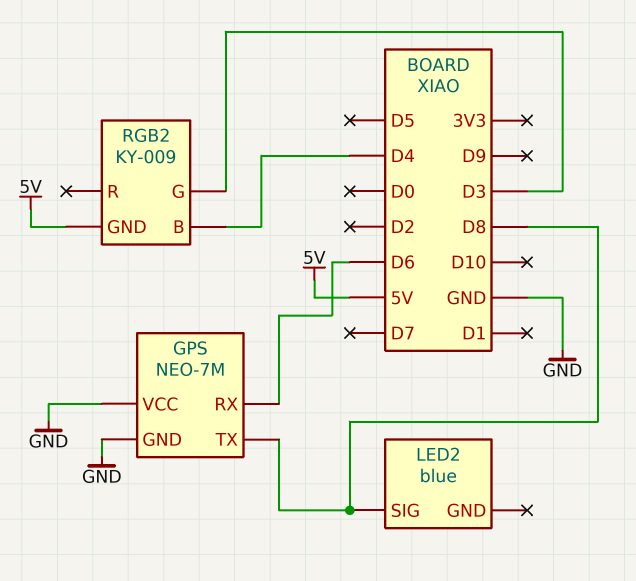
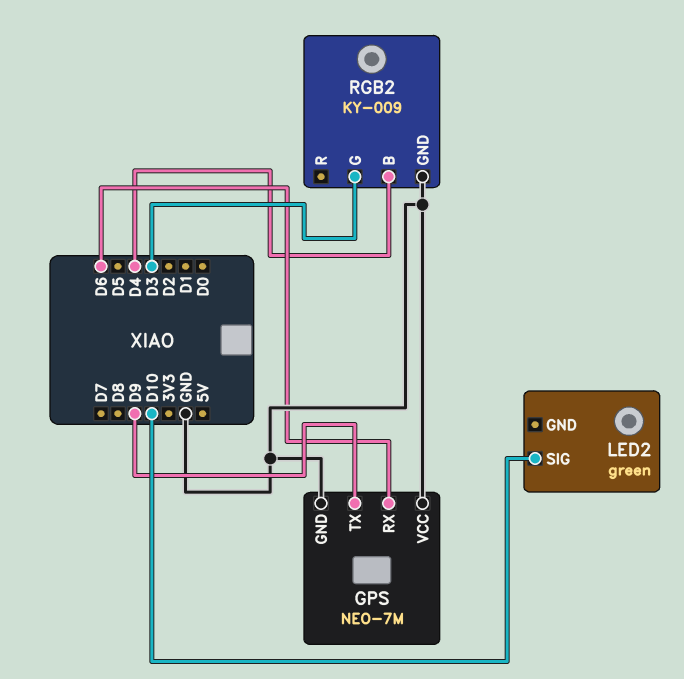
GPS pin TX: D8 -> D9
LED2: blue -> green
LED2 pin SIG: D8 -> D10
RGB2 pin GND: 5V -> GND

